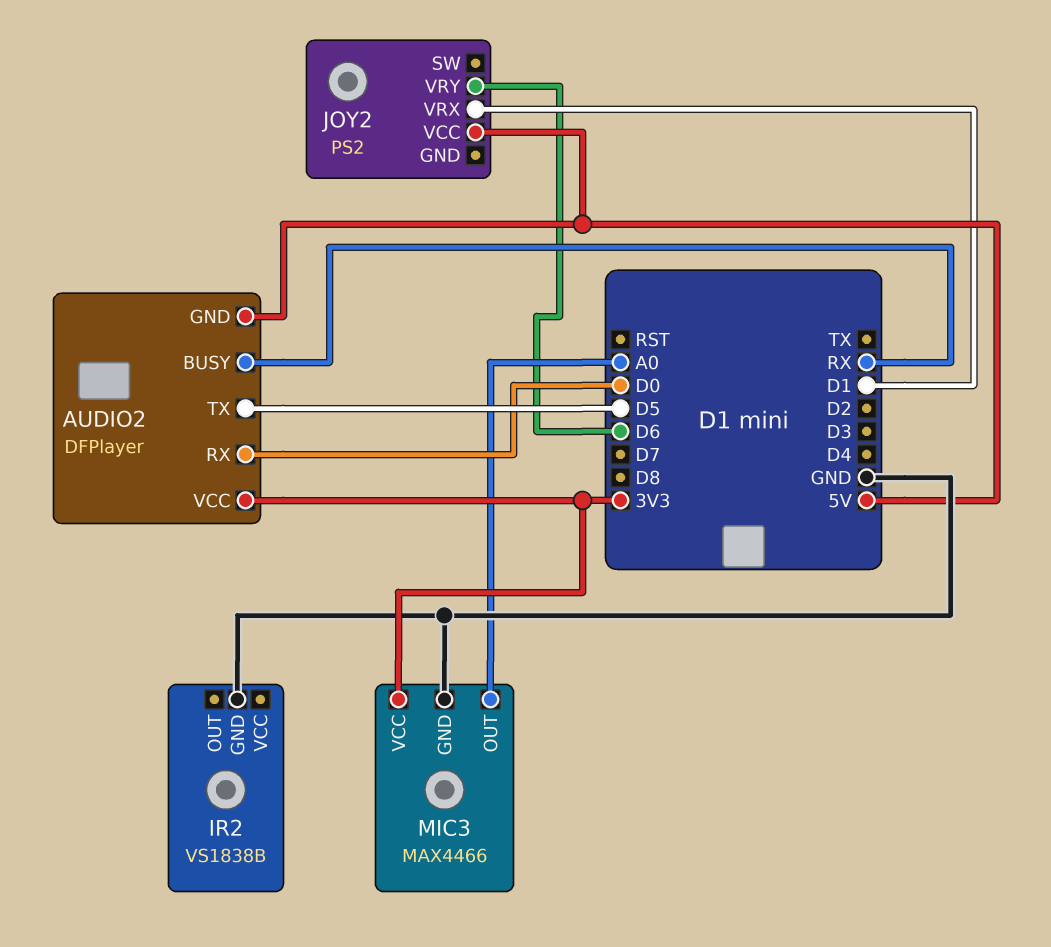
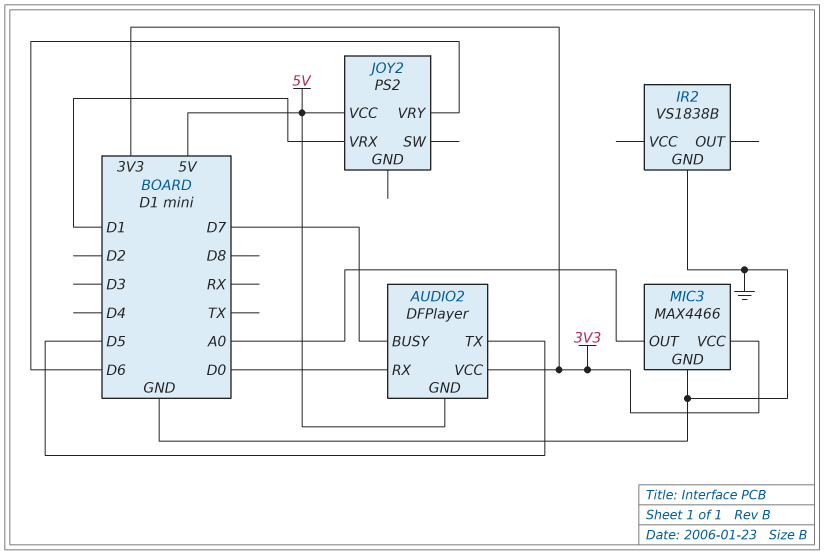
AUDIO2 pin BUSY: RX -> D7

